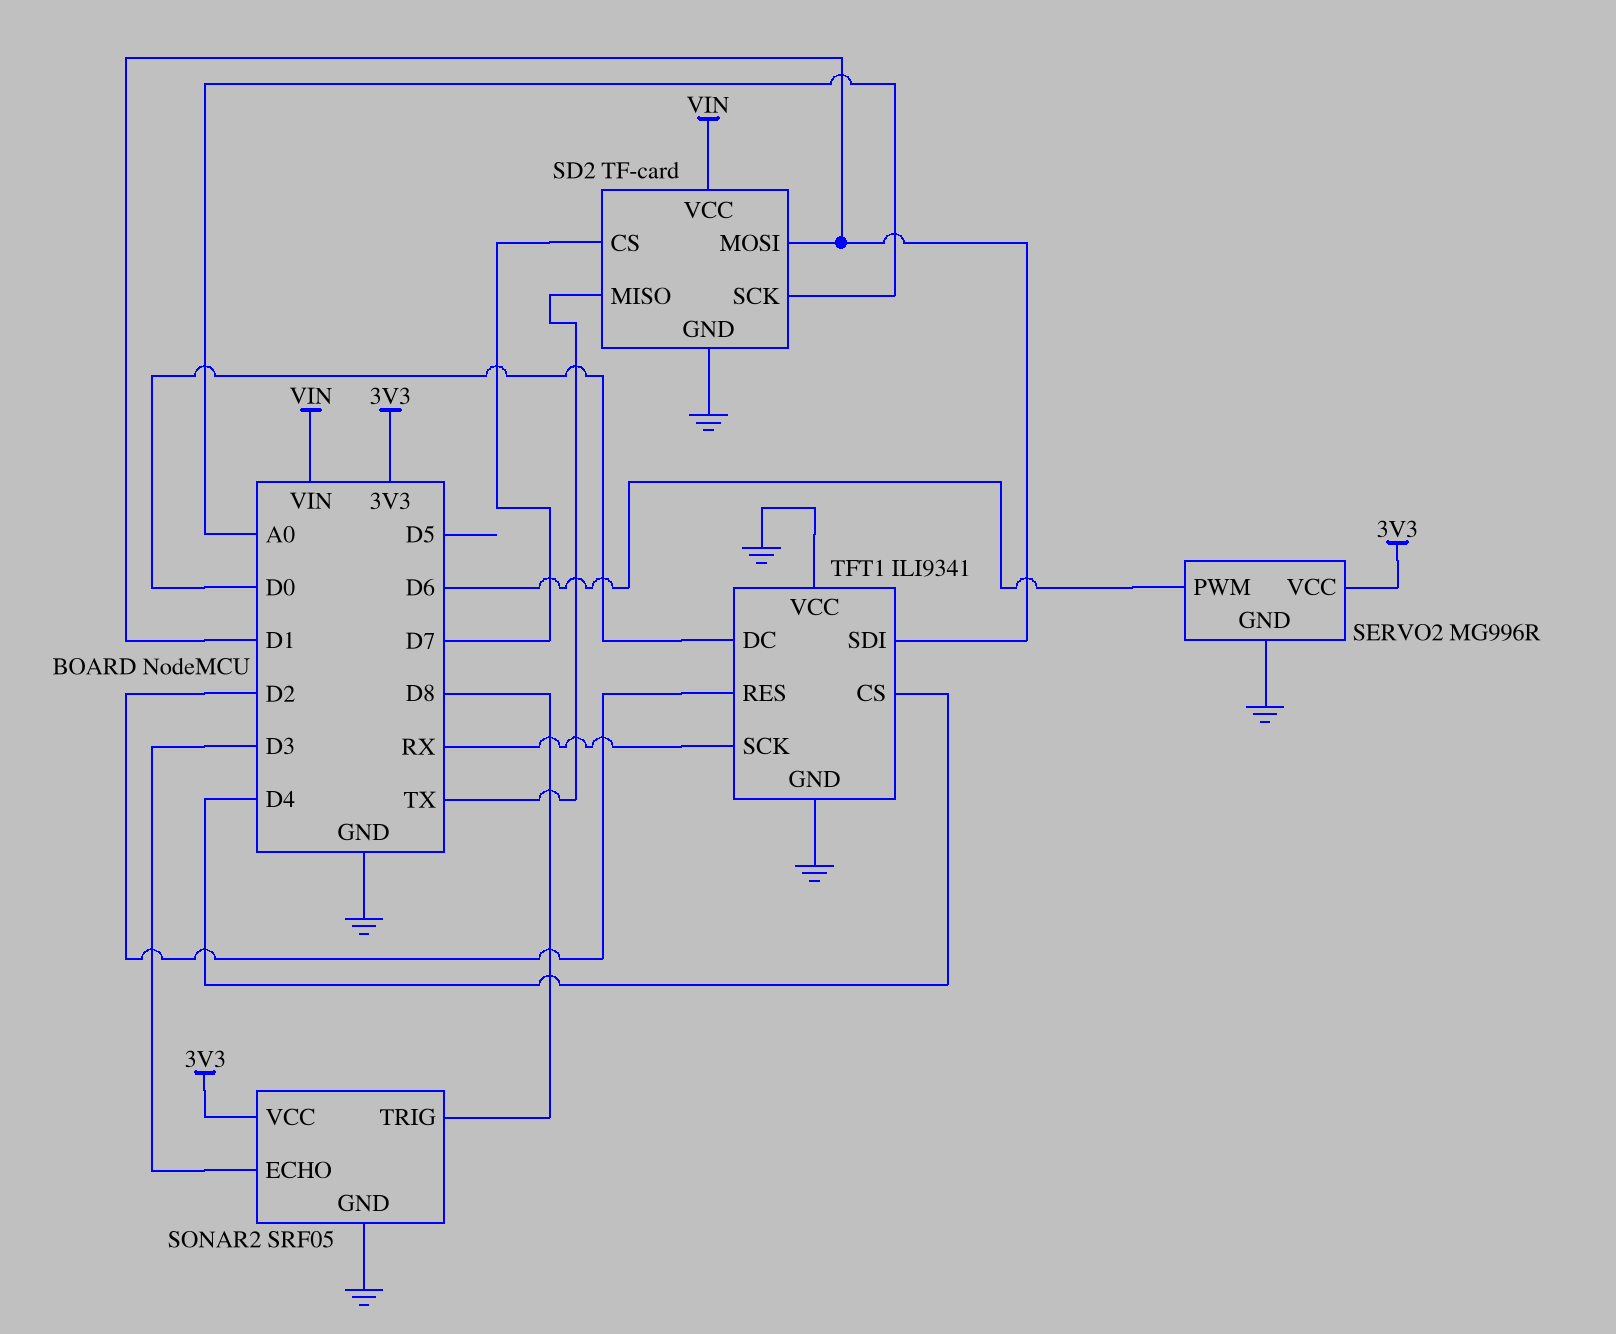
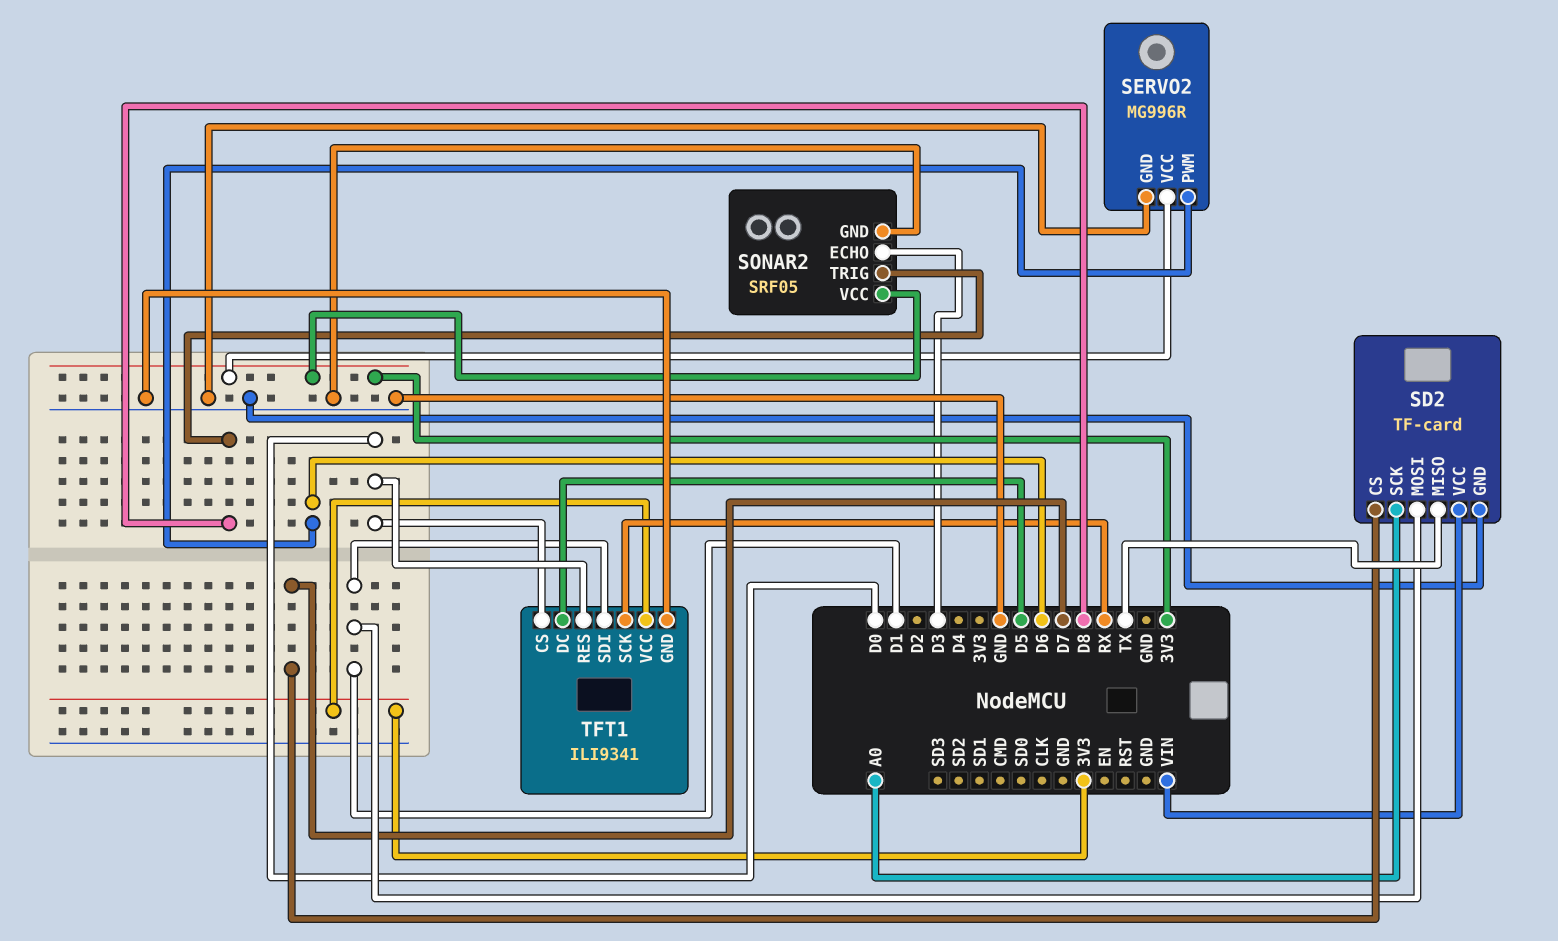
TFT1 pin CS: D4 -> D0
TFT1 pin DC: D0 -> D5
TFT1 pin RES: D2 -> D0
TFT1 pin VCC: GND -> 3V3

